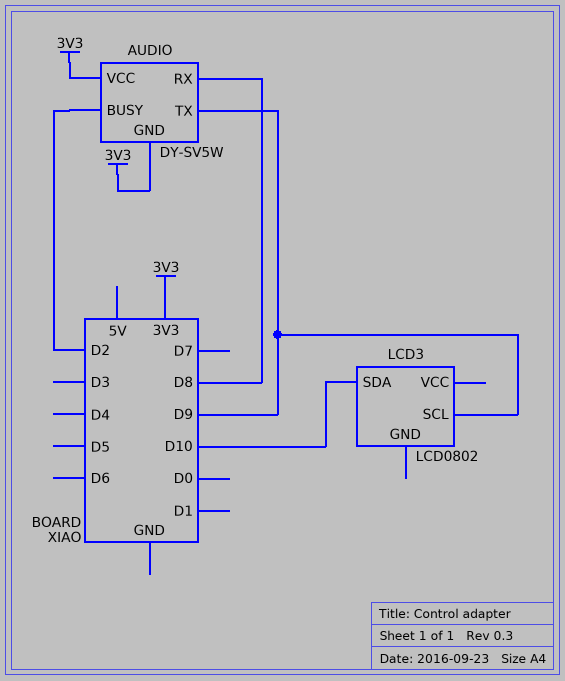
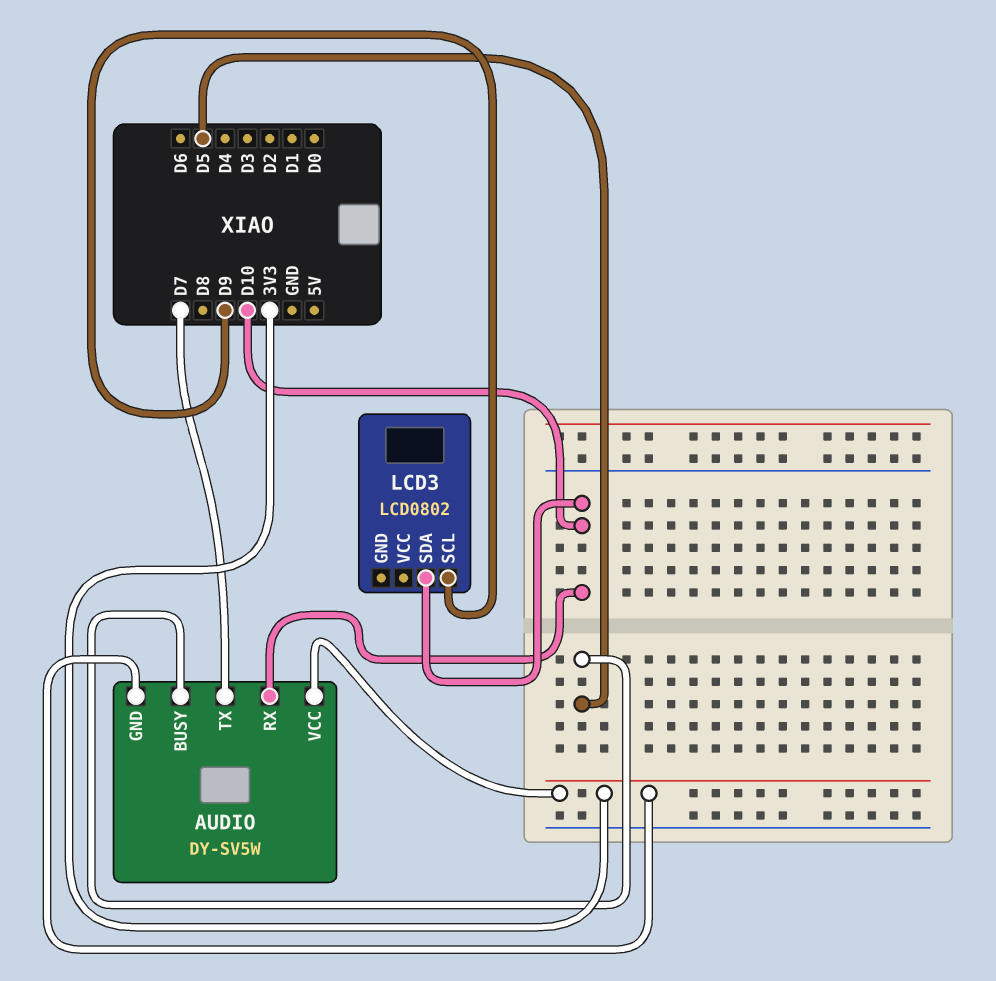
AUDIO pin BUSY: D2 -> D5
AUDIO pin RX: D8 -> D10
AUDIO pin TX: D9 -> D7

